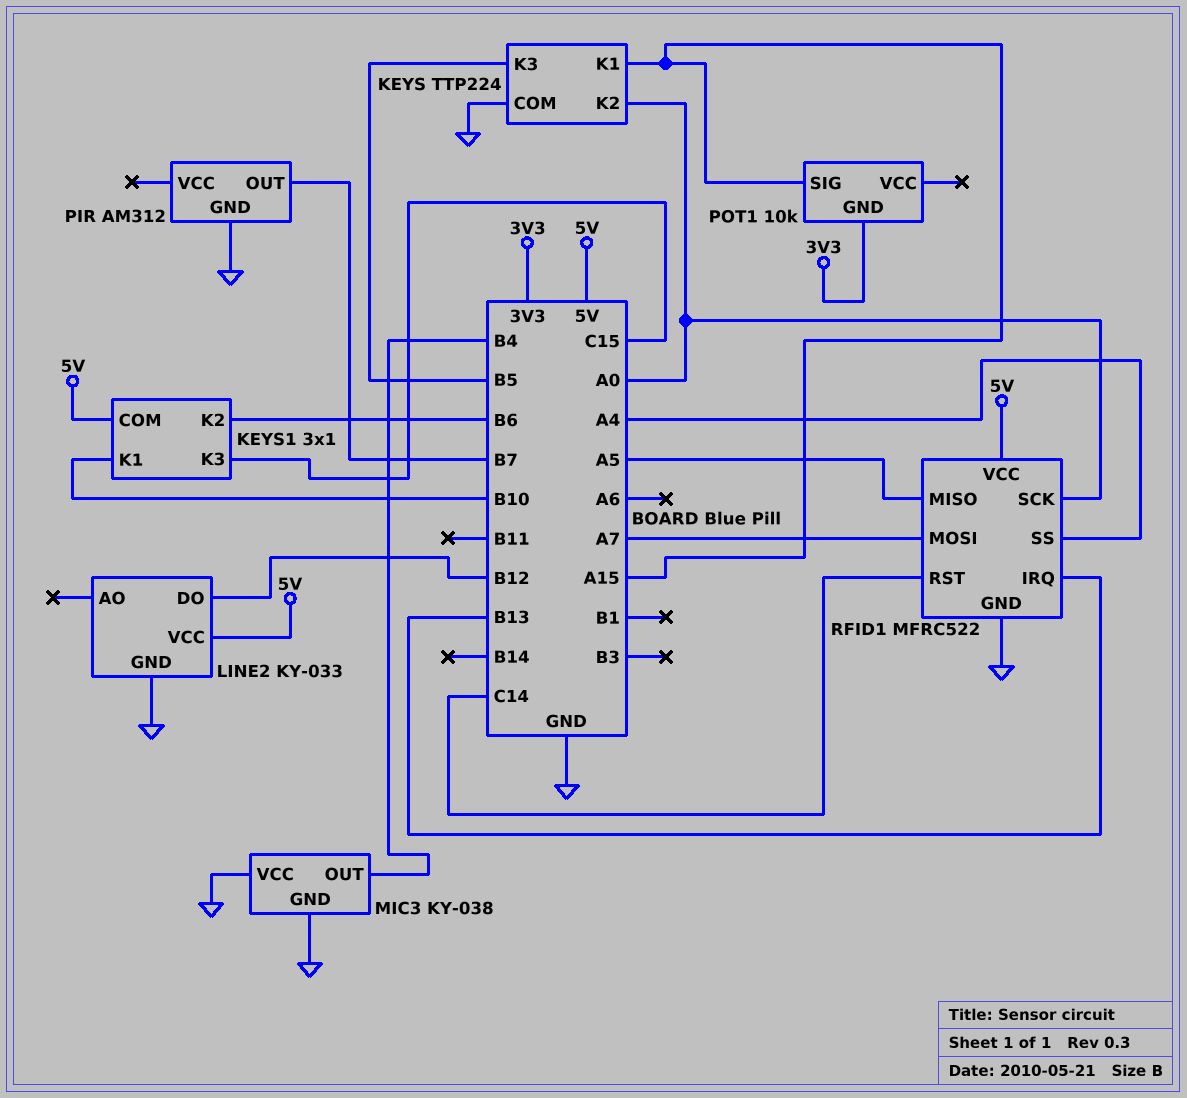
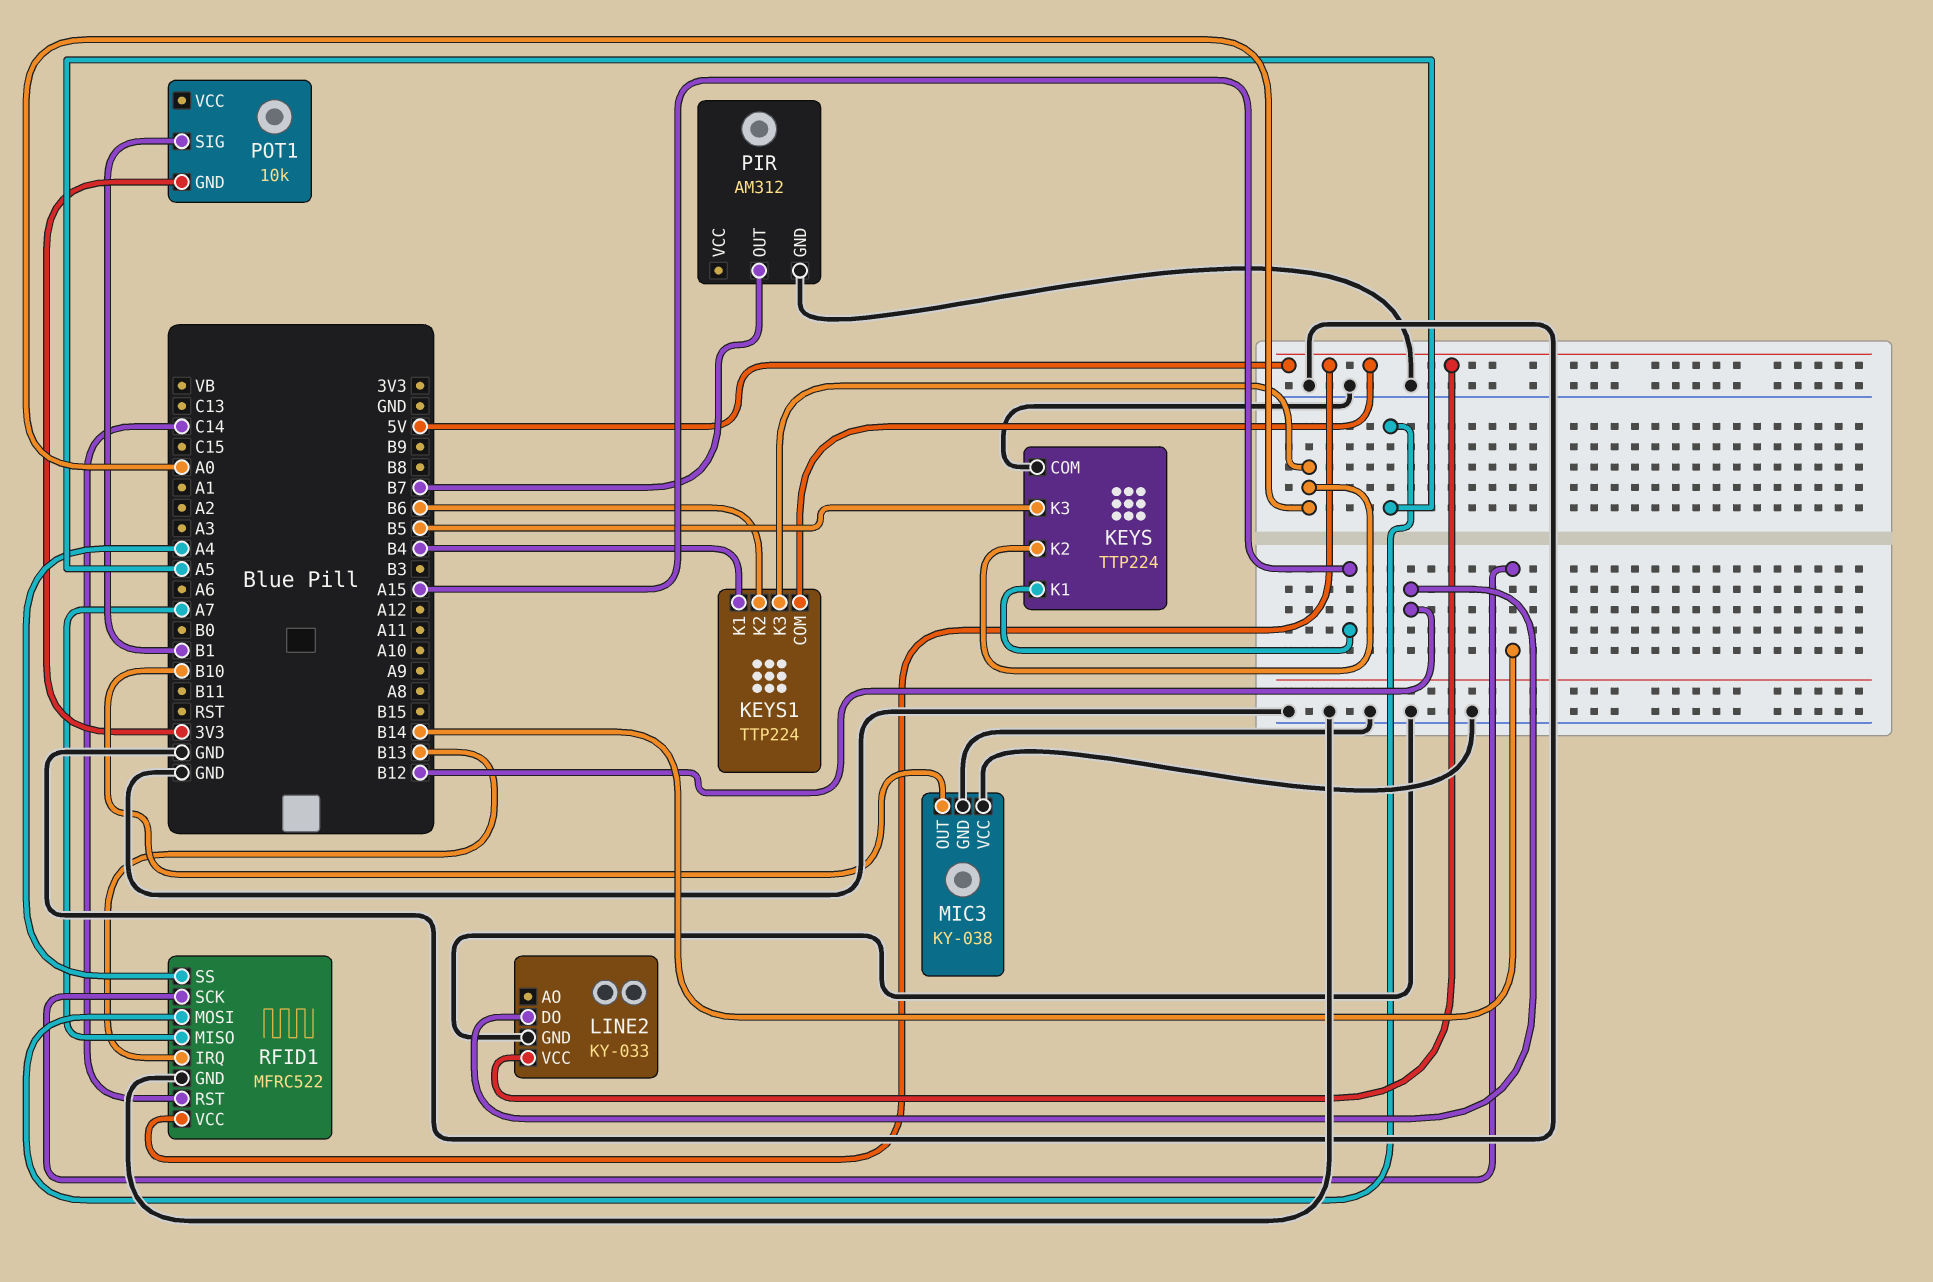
KEYS1: 3x1 -> TTP224
KEYS1 pin K1: B10 -> B4
KEYS1 pin K3: C15 -> A0
MIC3 pin OUT: B4 -> B10
POT1 pin SIG: A15 -> B1
RFID1 pin MISO: A5 -> A7
RFID1 pin MOSI: A7 -> A5
RFID1 pin SCK: A0 -> B14

